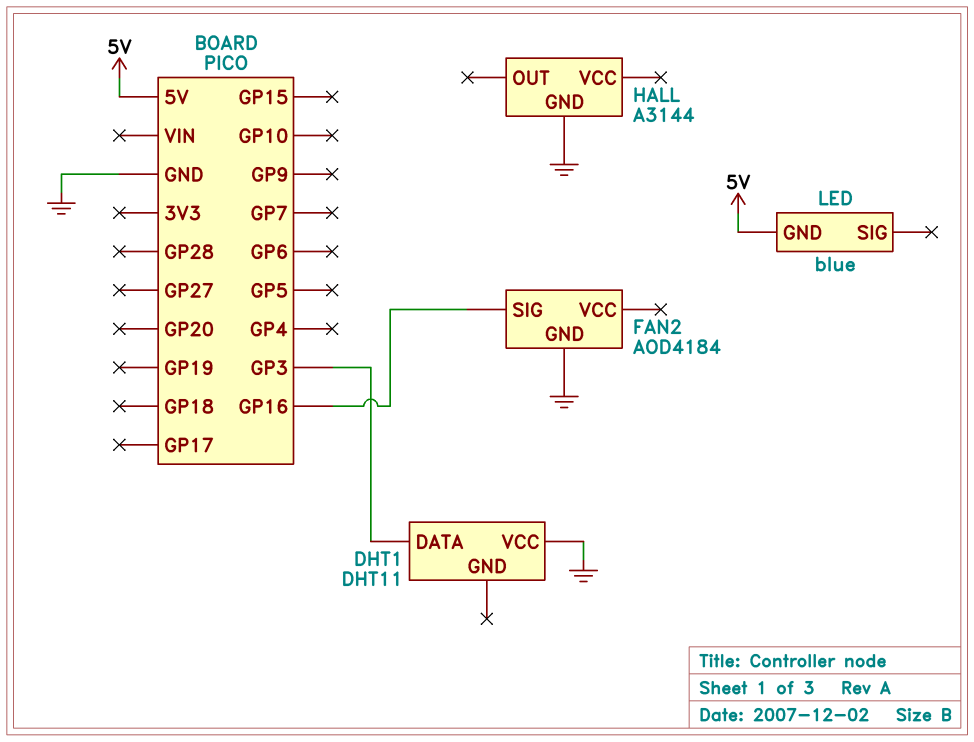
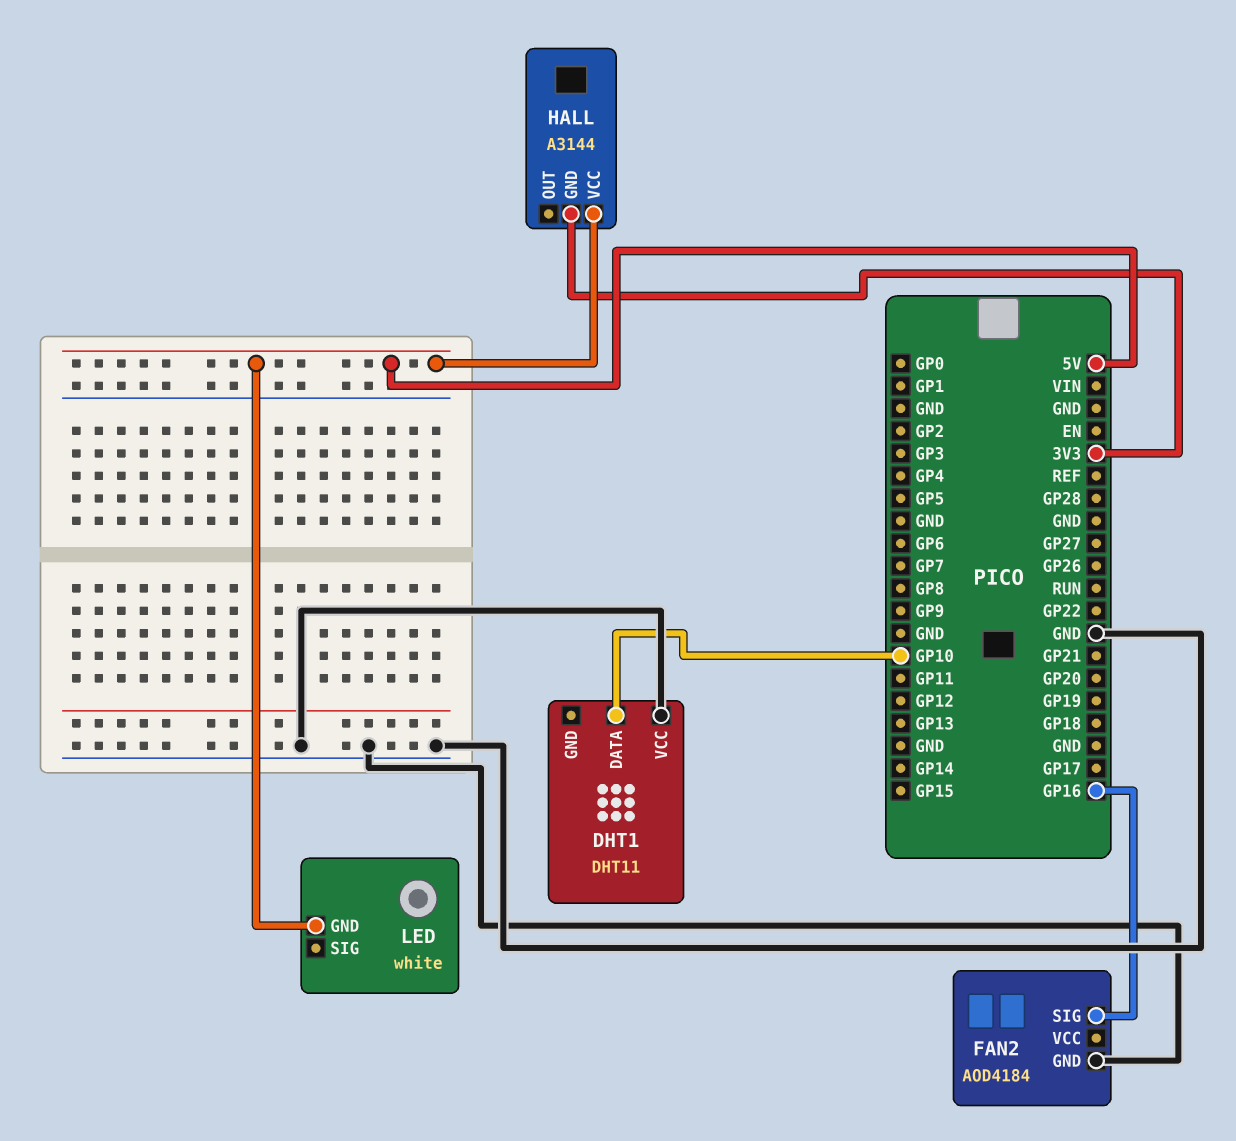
DHT1 pin DATA: GP3 -> GP10
HALL pin GND: GND -> 3V3
HALL pin VCC: none -> 5V
LED: blue -> white

